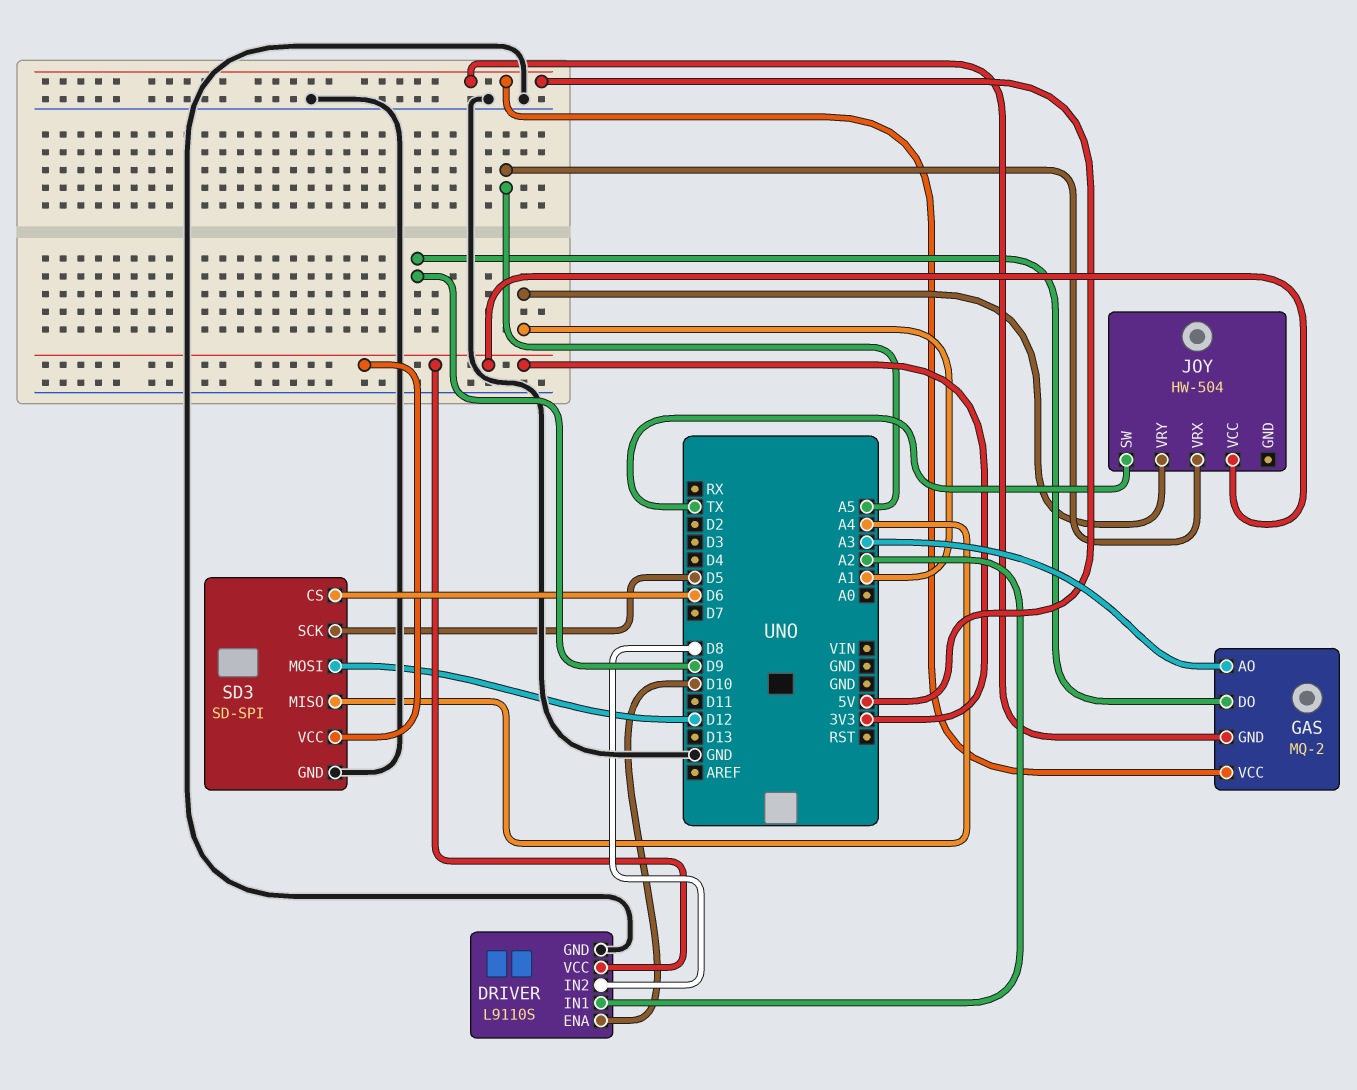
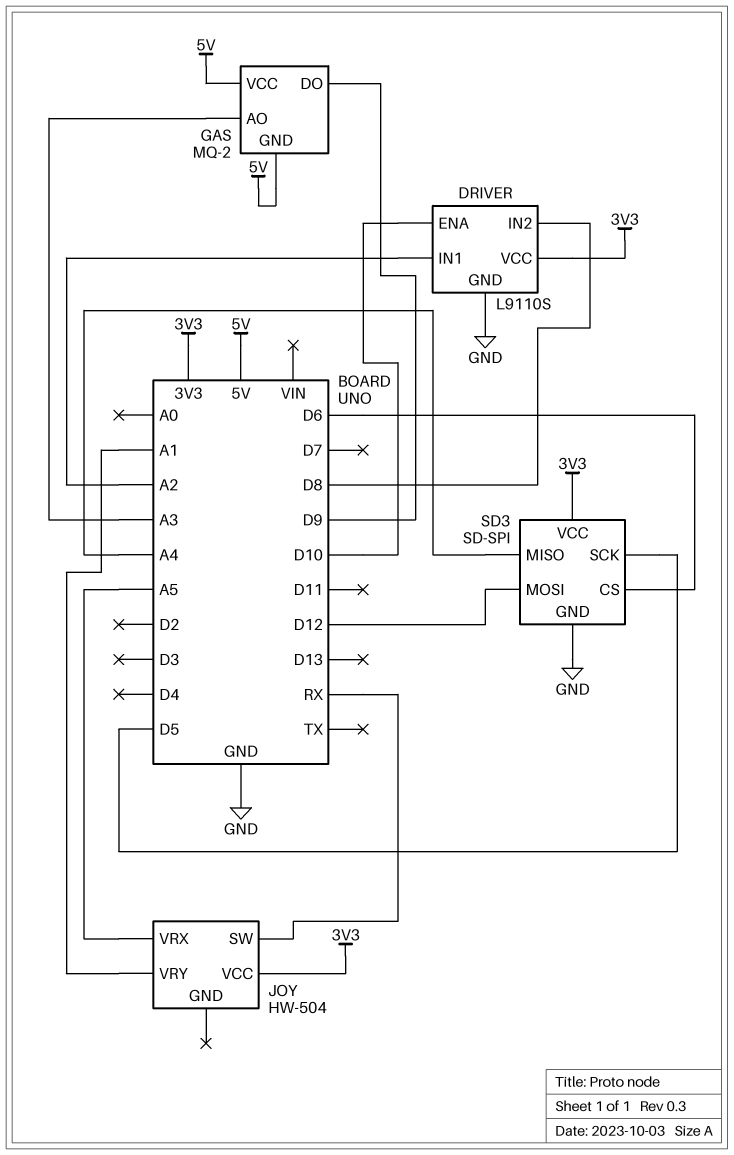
JOY pin SW: TX -> RX

